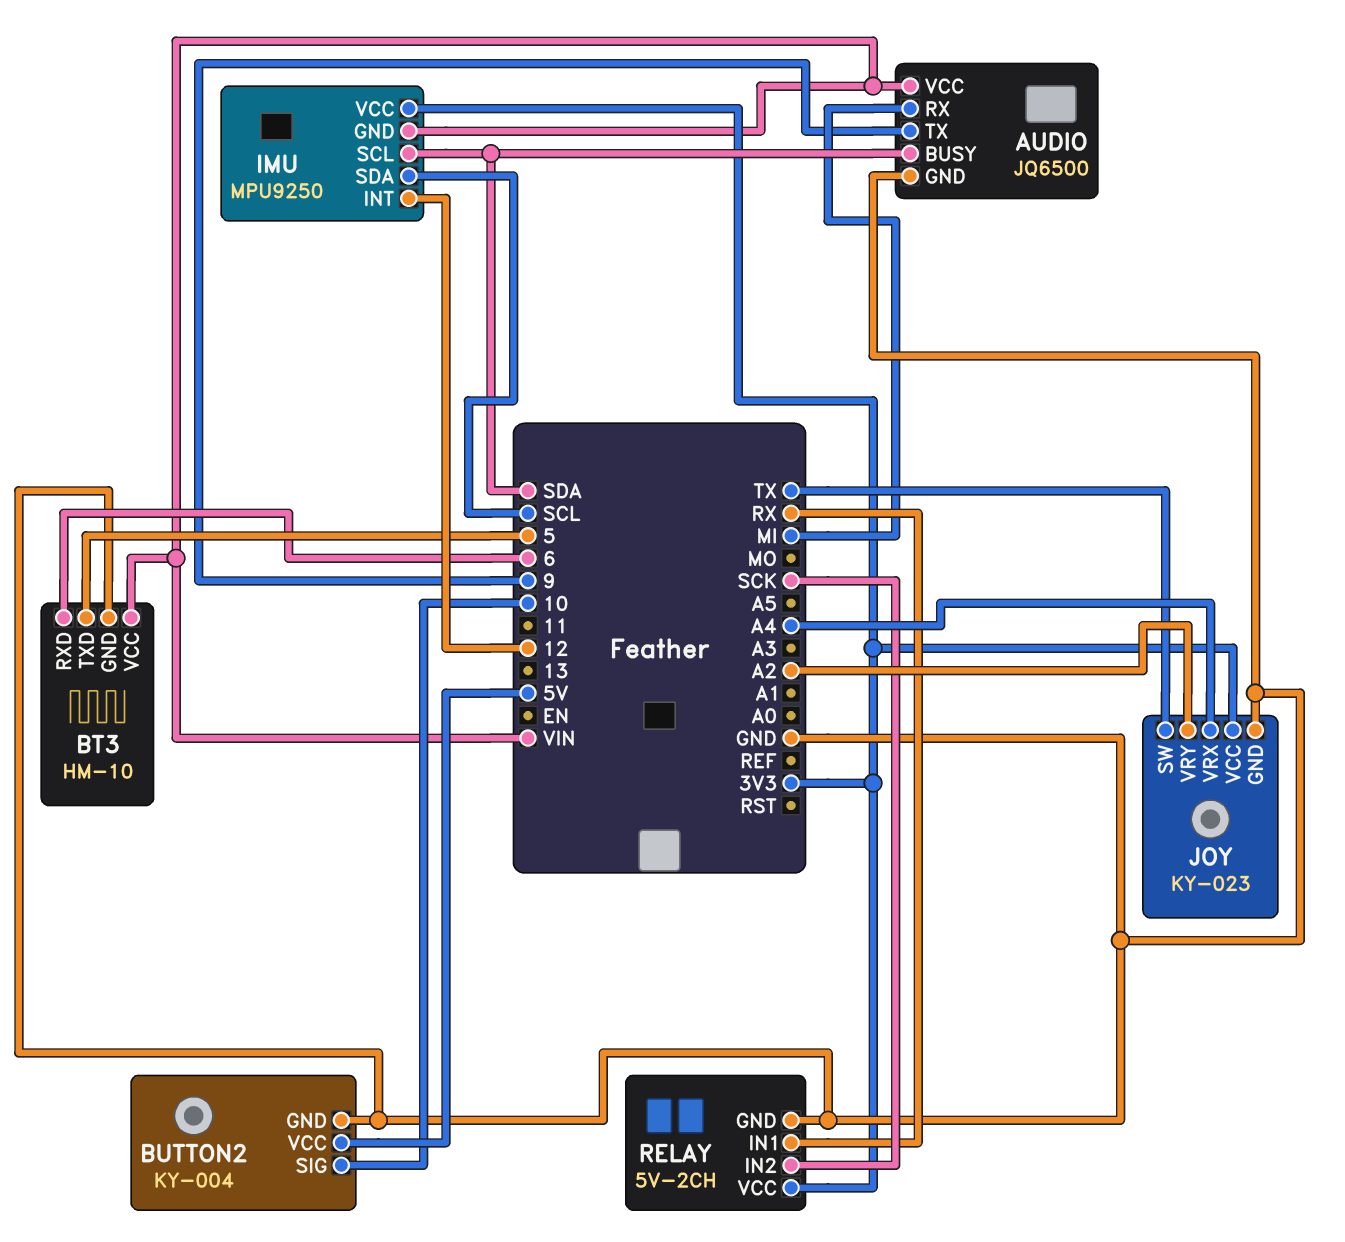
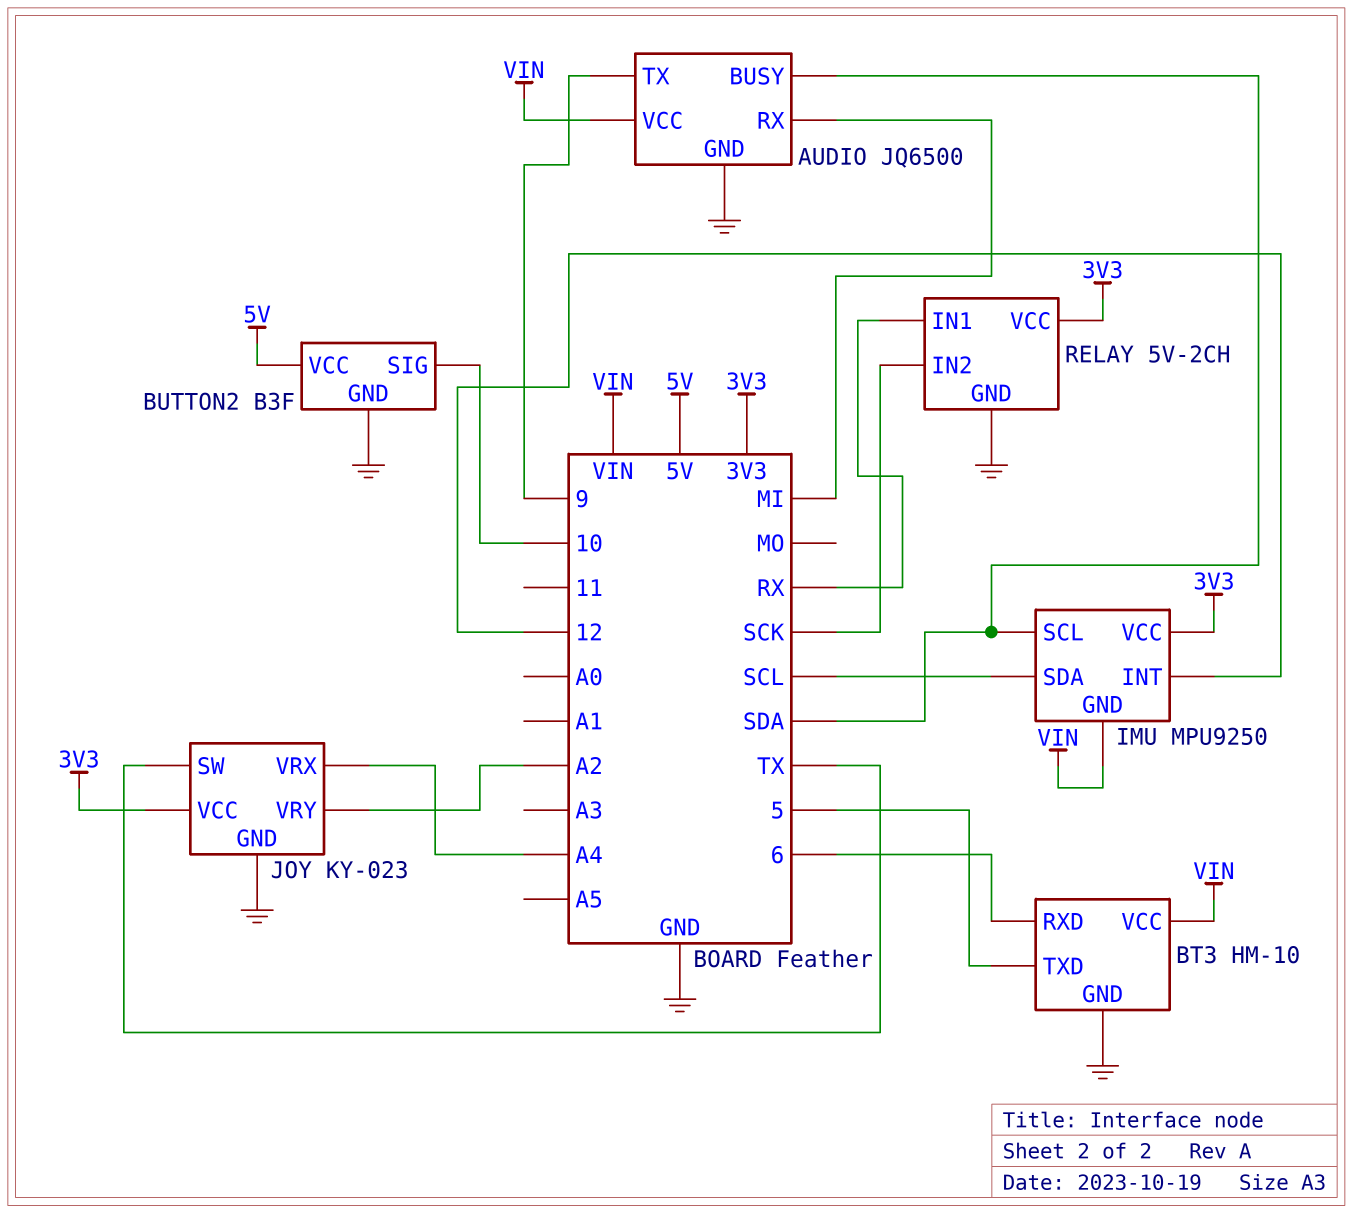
BUTTON2: KY-004 -> B3F

